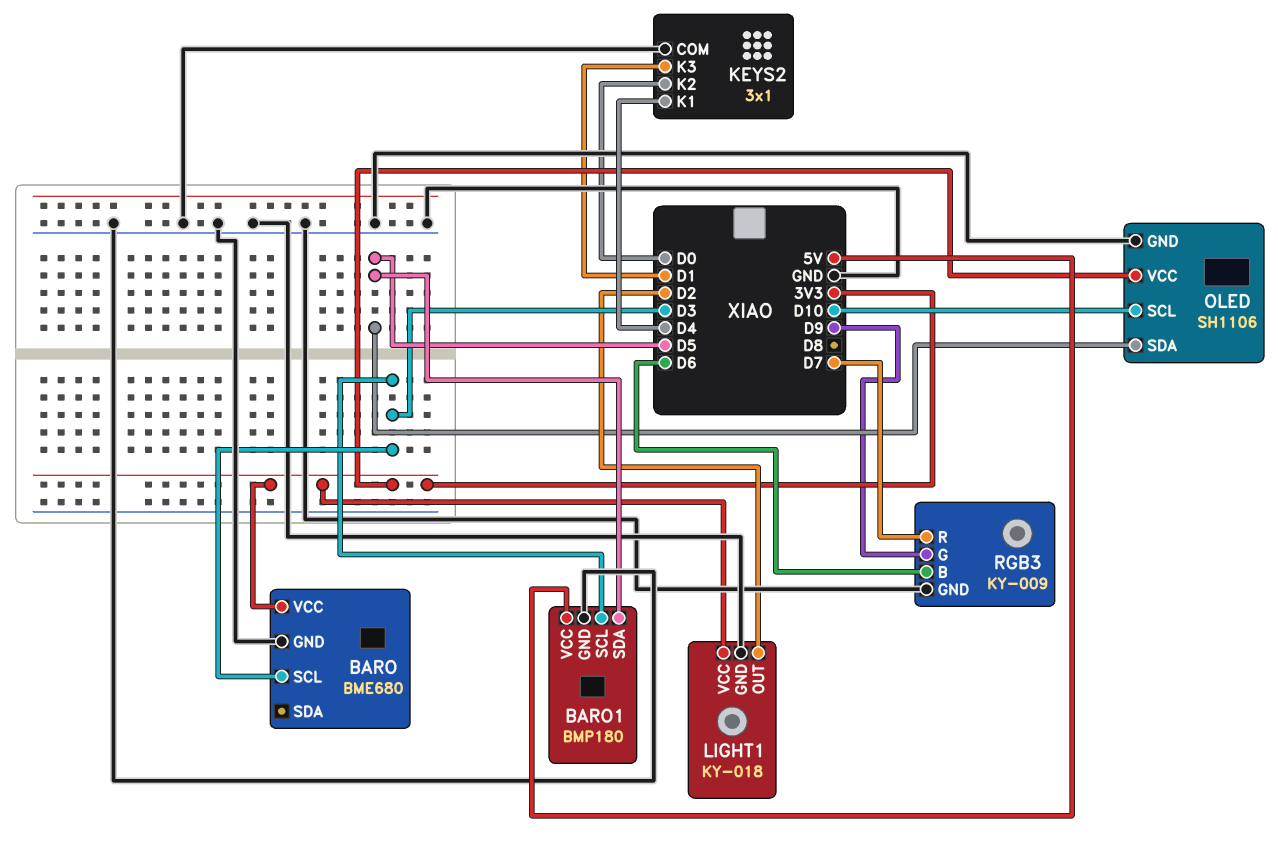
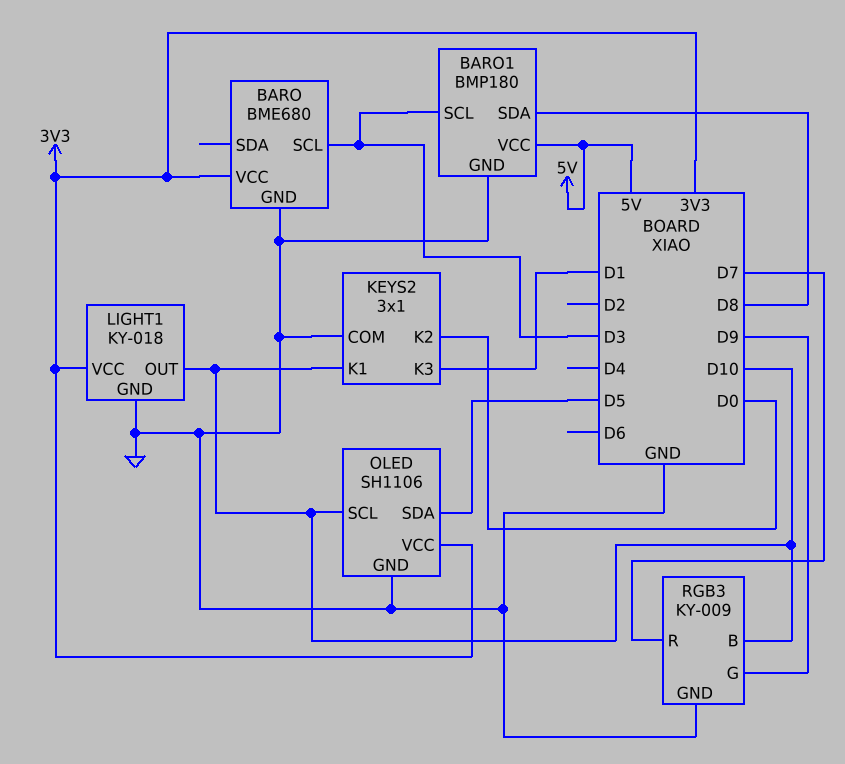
BARO1 pin SDA: D5 -> D8
KEYS2 pin K1: D4 -> D10
LIGHT1 pin OUT: D2 -> D10
RGB3 pin B: D6 -> D10

